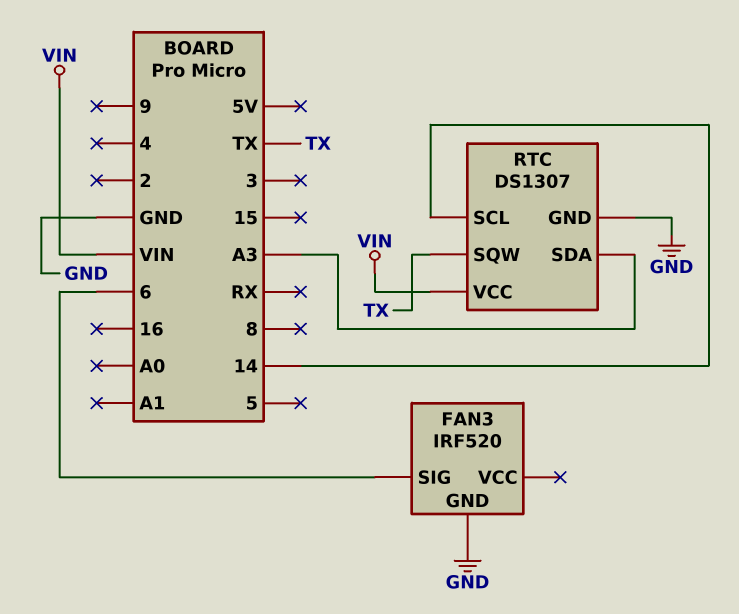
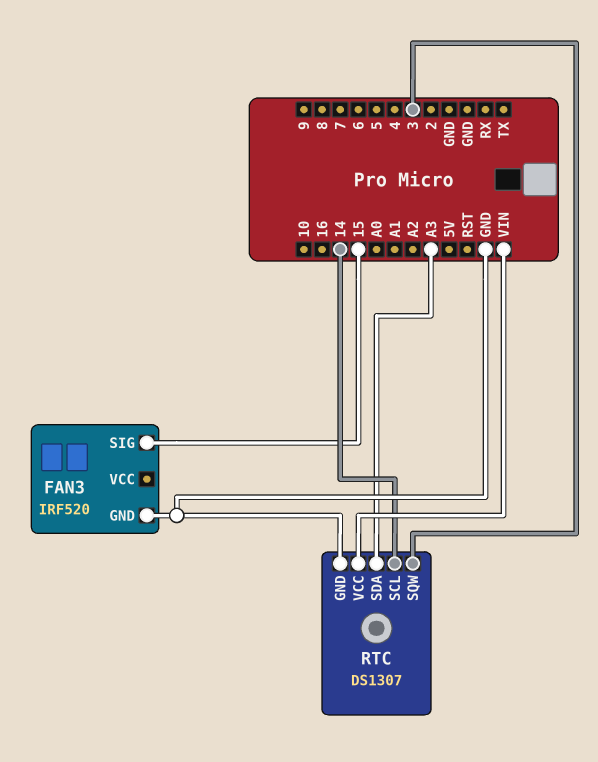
FAN3 pin SIG: 6 -> 15
RTC pin SQW: TX -> 3

